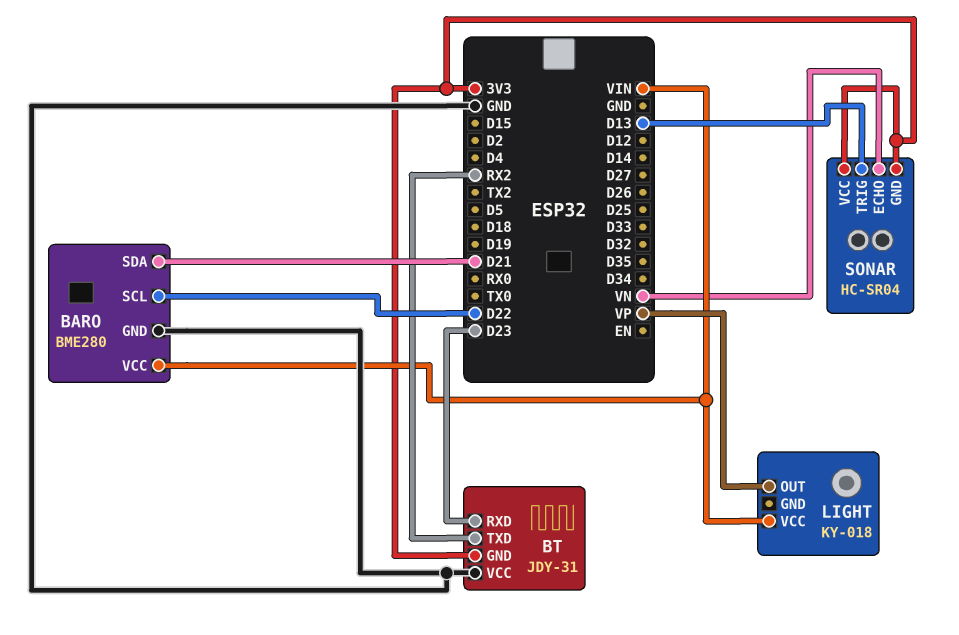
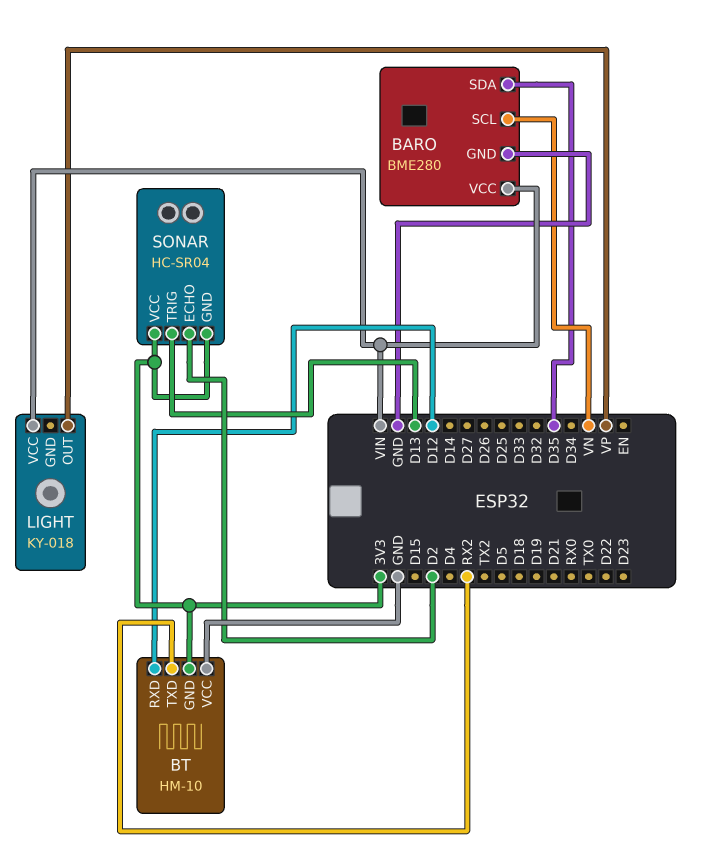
BARO pin SCL: D22 -> VN
BARO pin SDA: D21 -> D35
BT: JDY-31 -> HM-10
BT pin RXD: D23 -> D12
SONAR pin ECHO: VN -> D2

